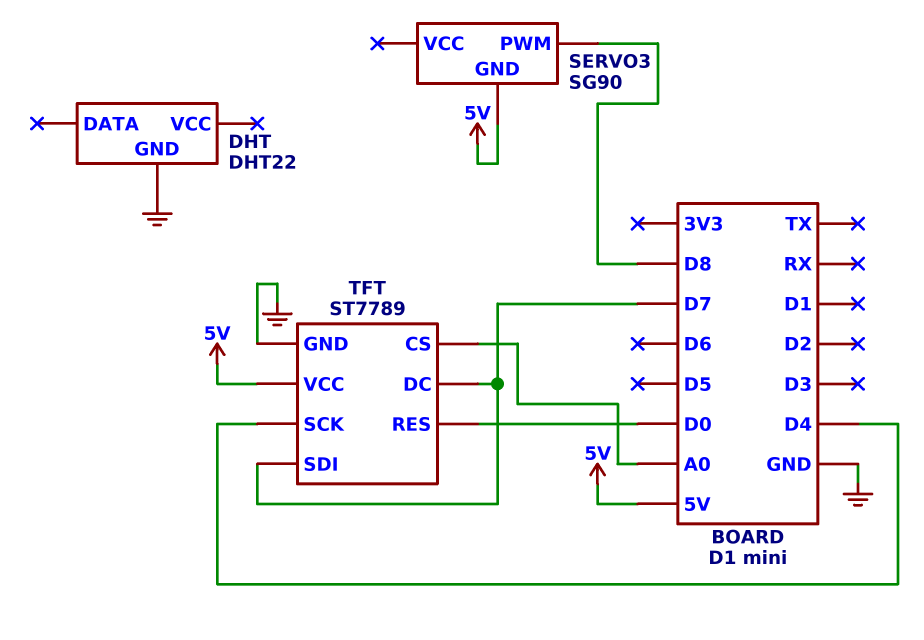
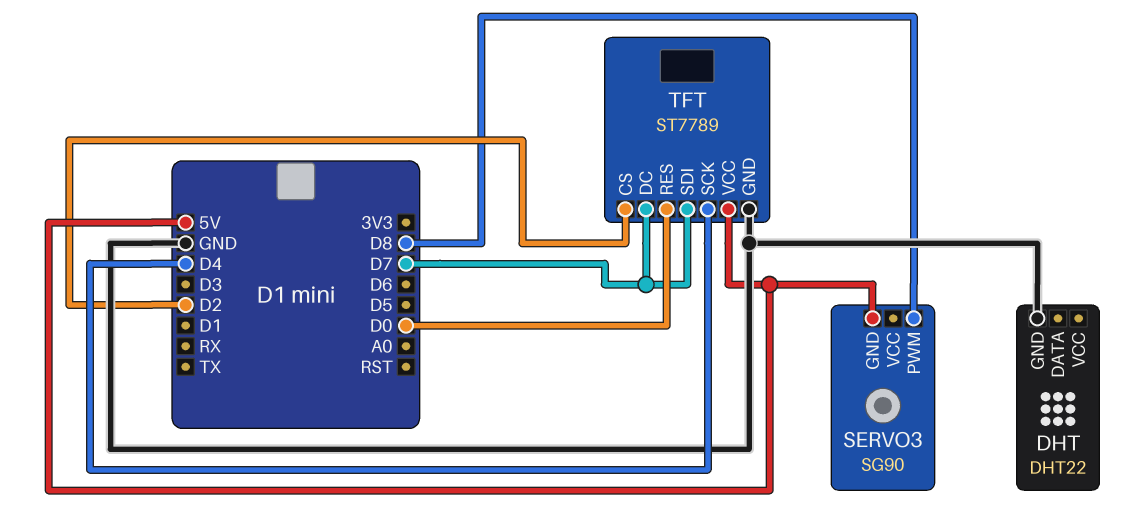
TFT pin CS: A0 -> D2

